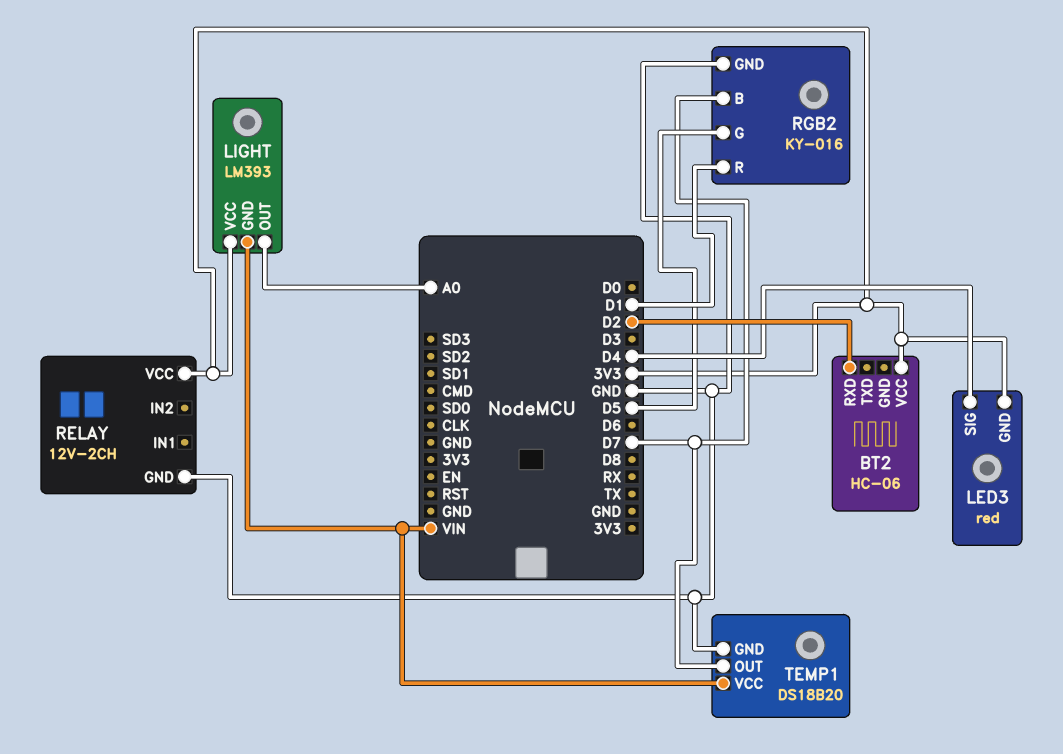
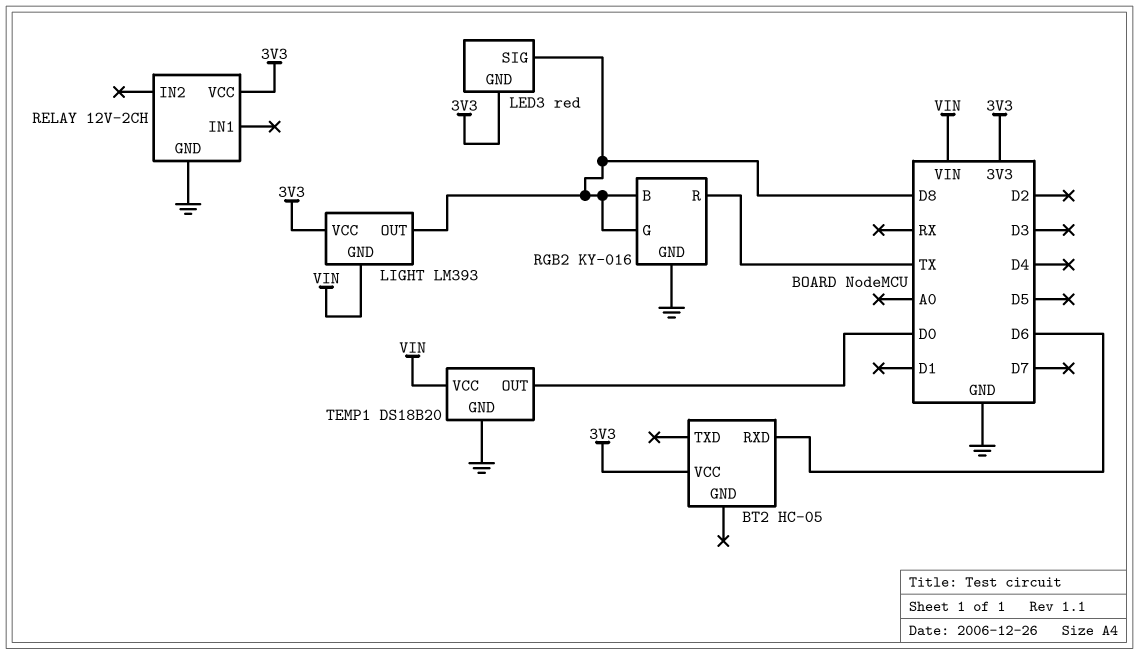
BT2: HC-06 -> HC-05
BT2 pin RXD: D2 -> D6
LED3 pin SIG: D4 -> D8
LIGHT pin OUT: A0 -> D8
RGB2 pin B: D7 -> D8
RGB2 pin G: D5 -> D8
RGB2 pin R: D1 -> TX
TEMP1 pin OUT: D7 -> D0

